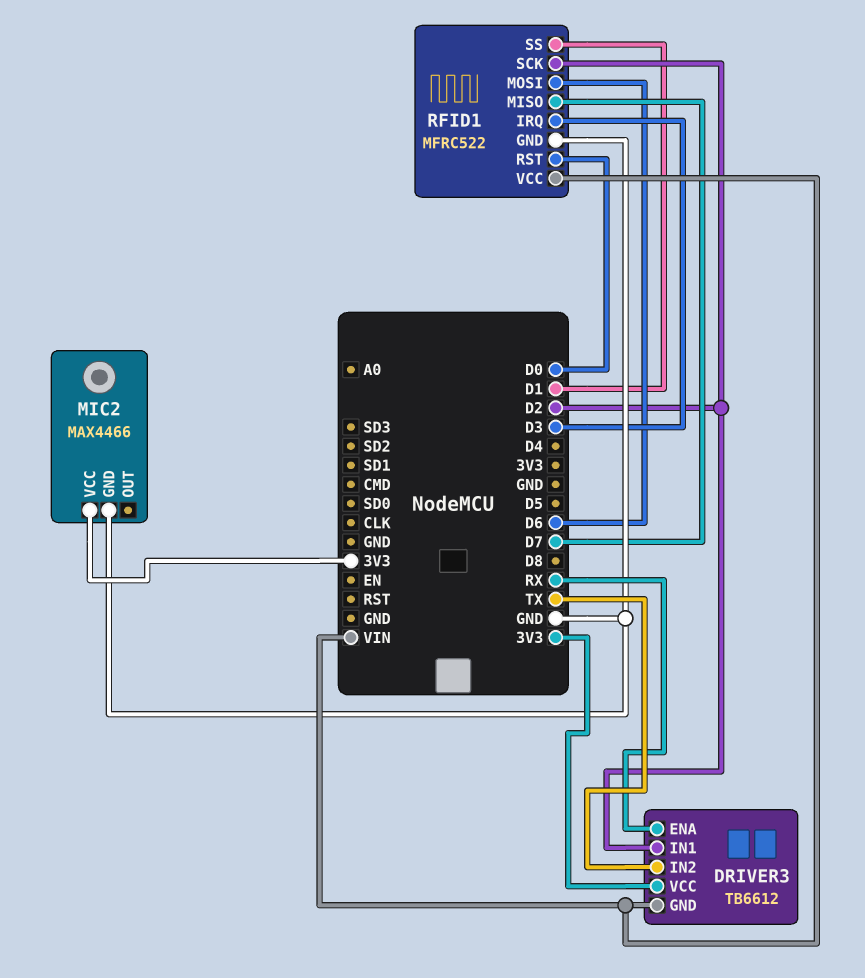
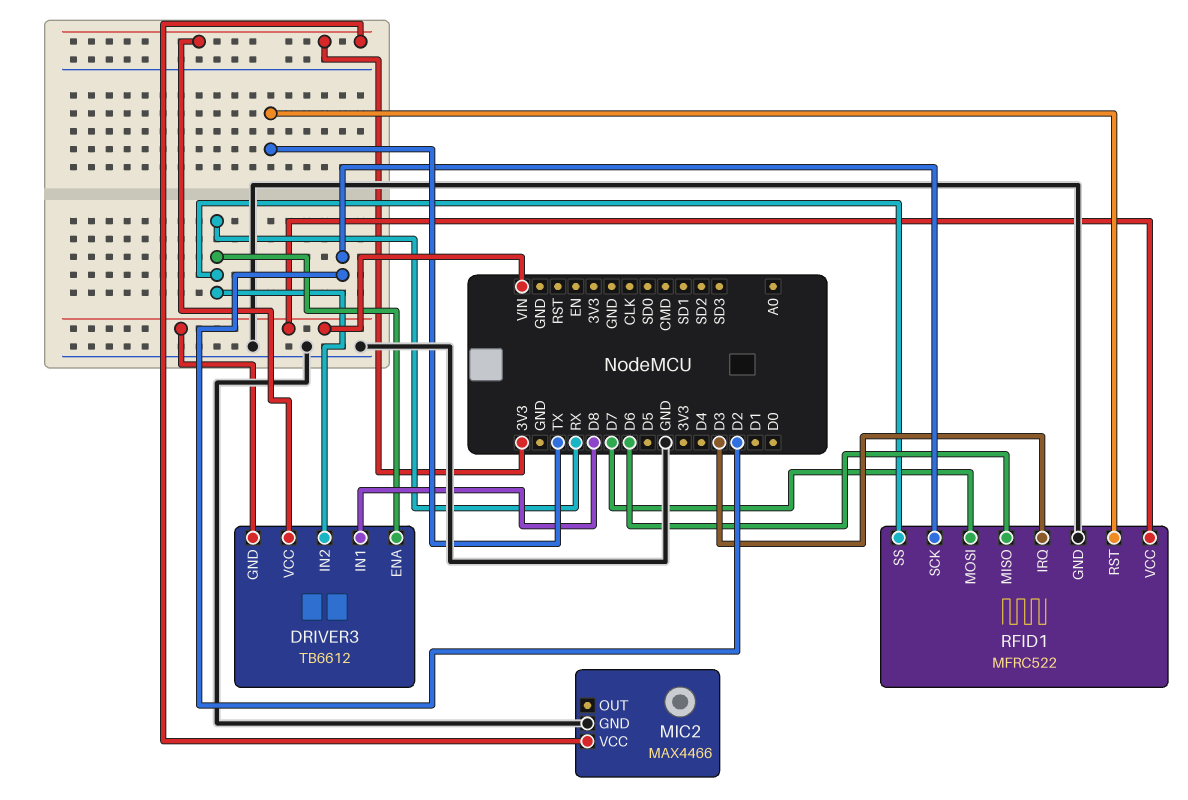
DRIVER3 pin IN1: D2 -> D8
DRIVER3 pin IN2: TX -> RX
RFID1 pin MISO: D7 -> D6
RFID1 pin MOSI: D6 -> D7
RFID1 pin RST: D0 -> TX
RFID1 pin SS: D1 -> RX

